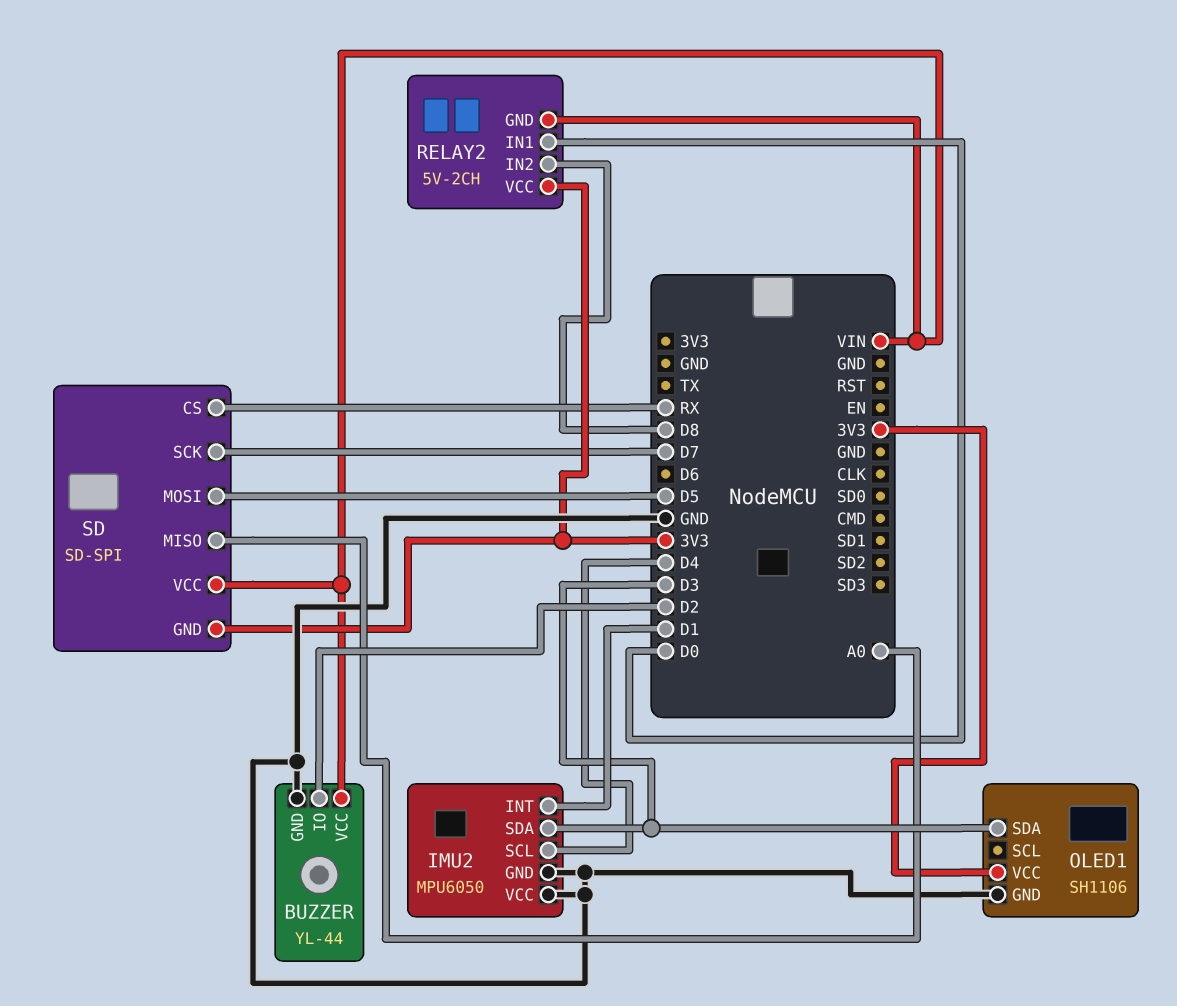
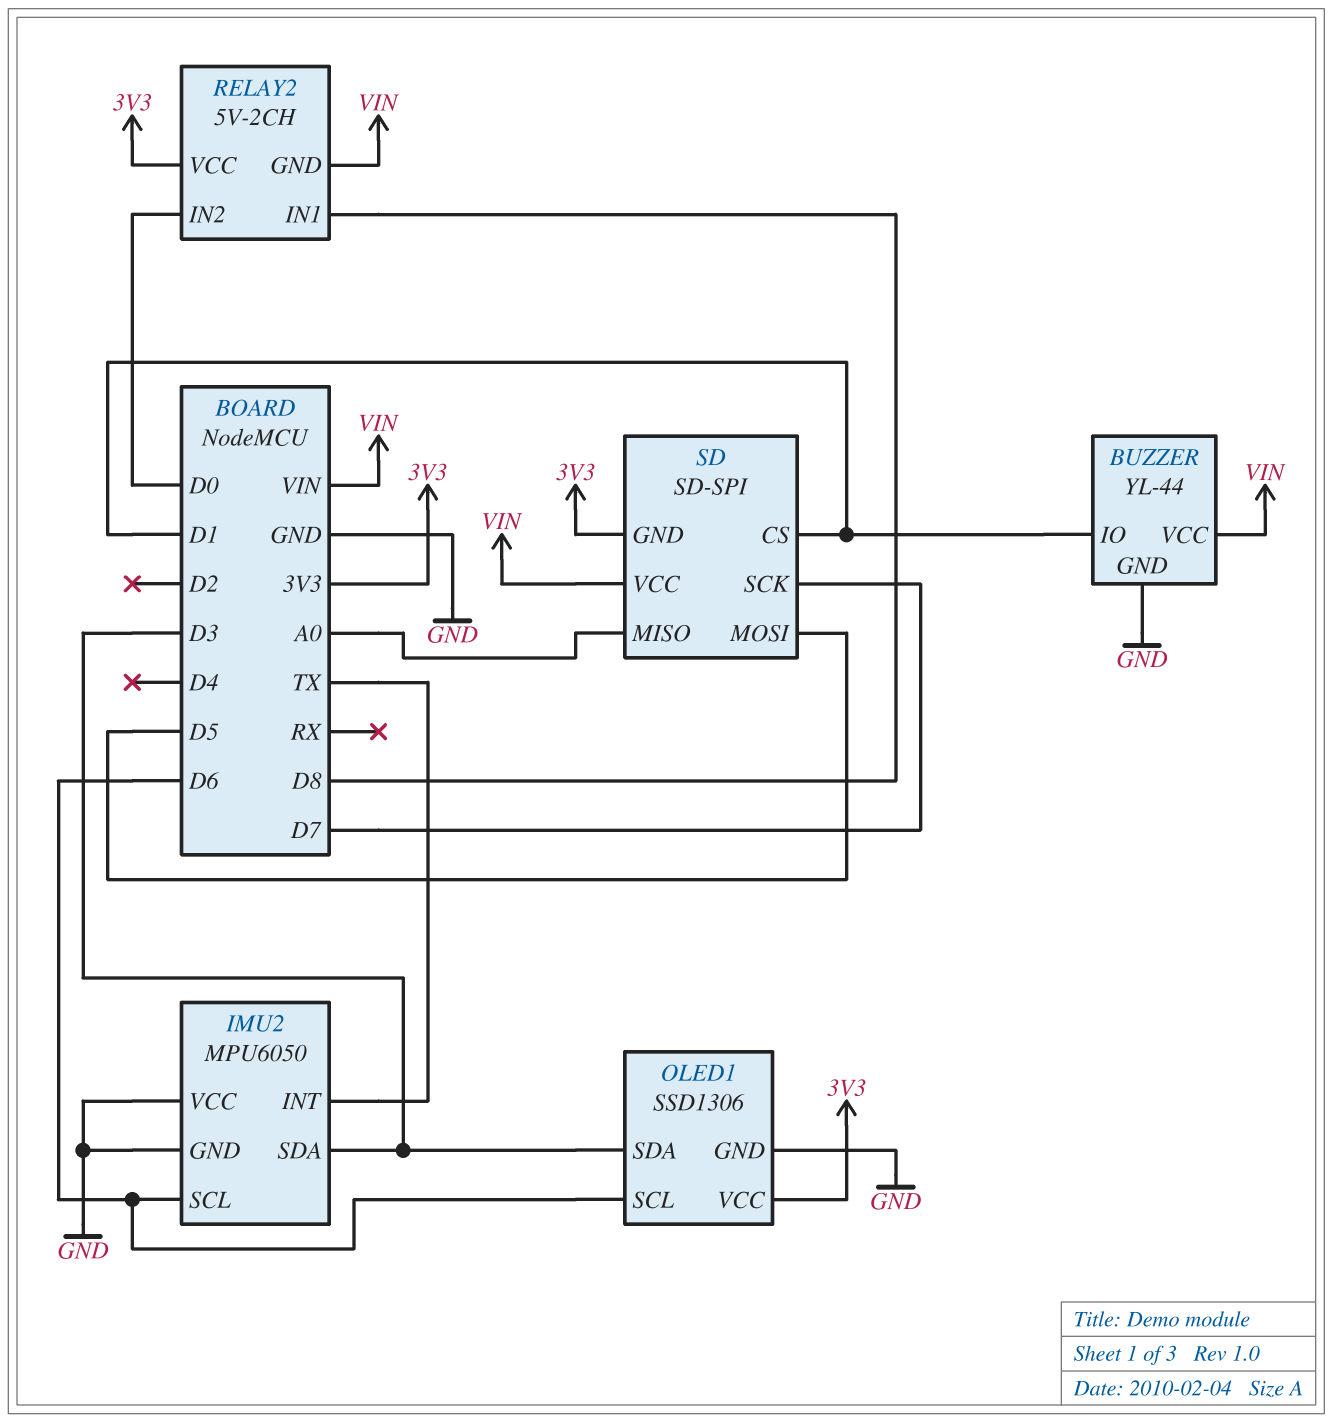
BUZZER pin IO: D2 -> D1
IMU2 pin INT: D1 -> TX
IMU2 pin SCL: D4 -> D6
OLED1: SH1106 -> SSD1306
OLED1 pin SCL: none -> D6
RELAY2 pin IN1: D0 -> D8
RELAY2 pin IN2: D8 -> D0
SD pin CS: RX -> D1

